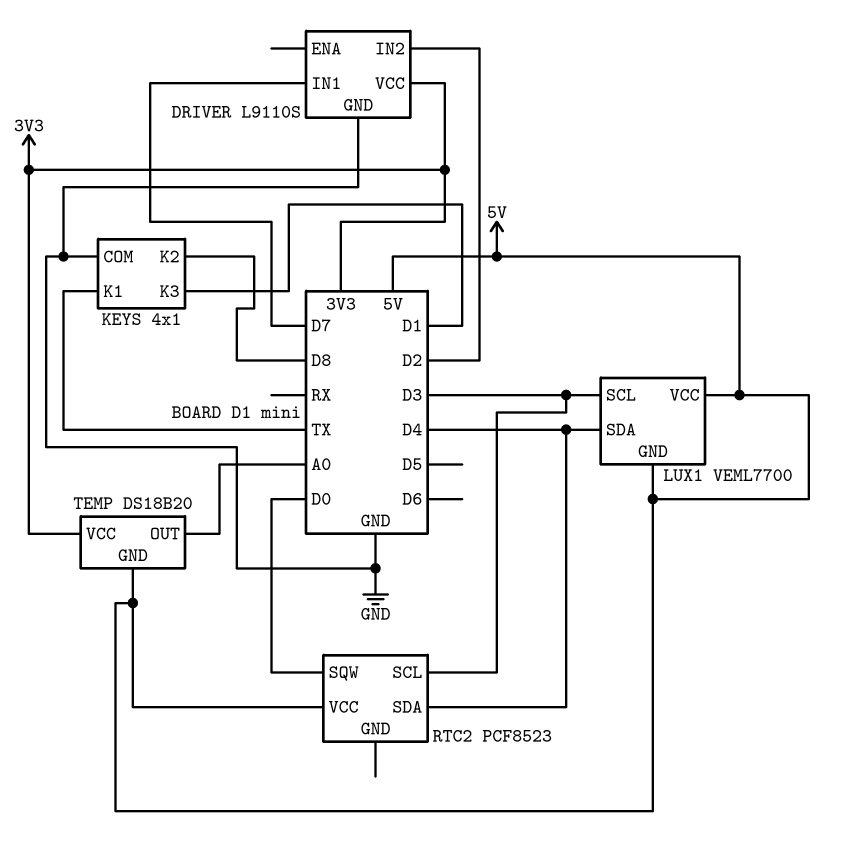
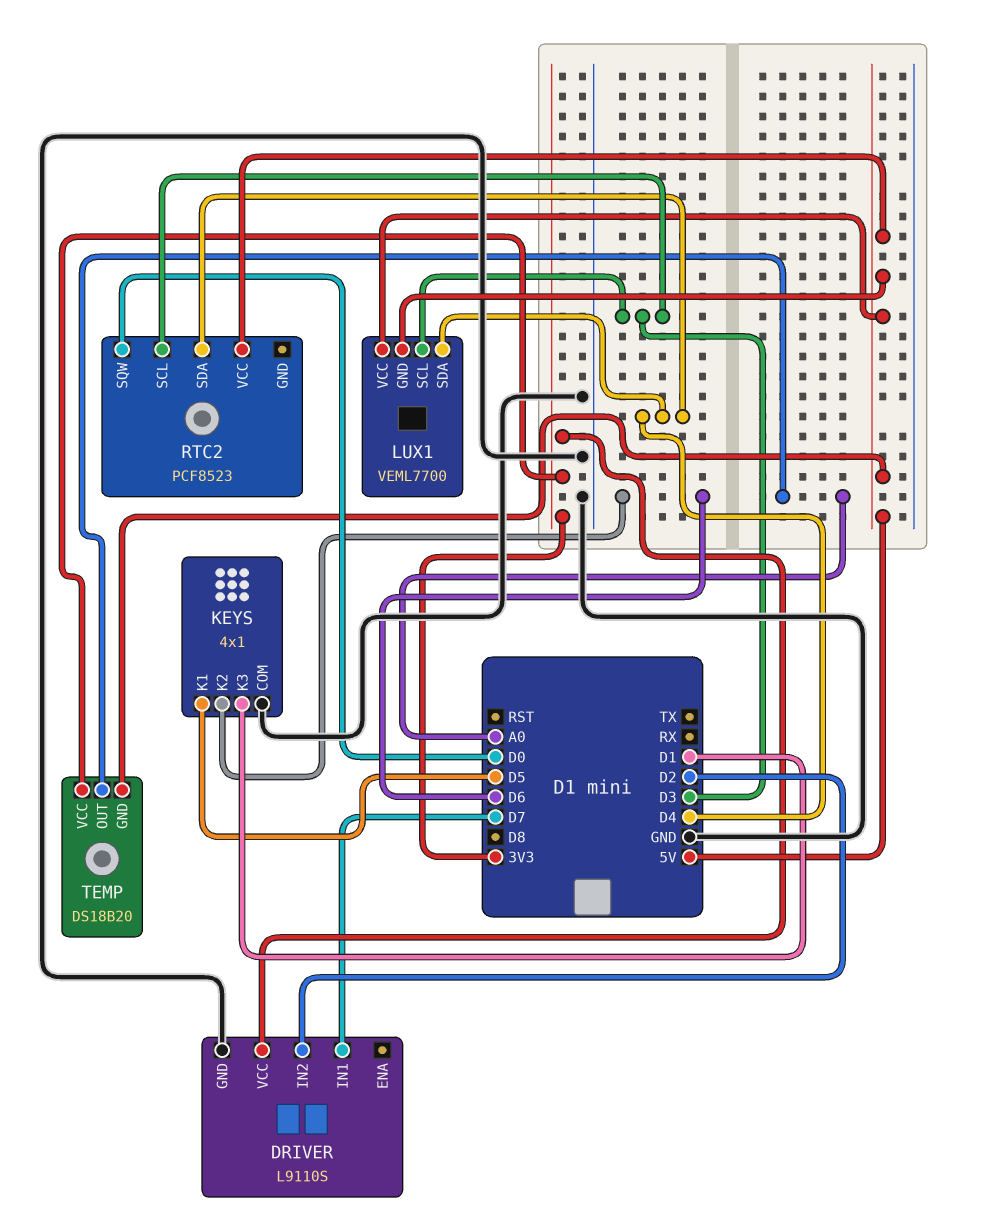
KEYS pin K1: TX -> D5
KEYS pin K2: D8 -> D6

